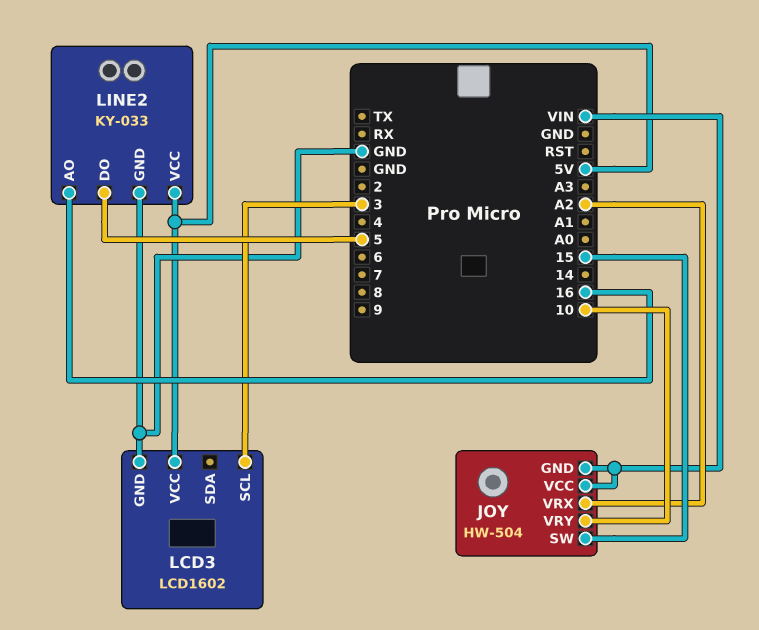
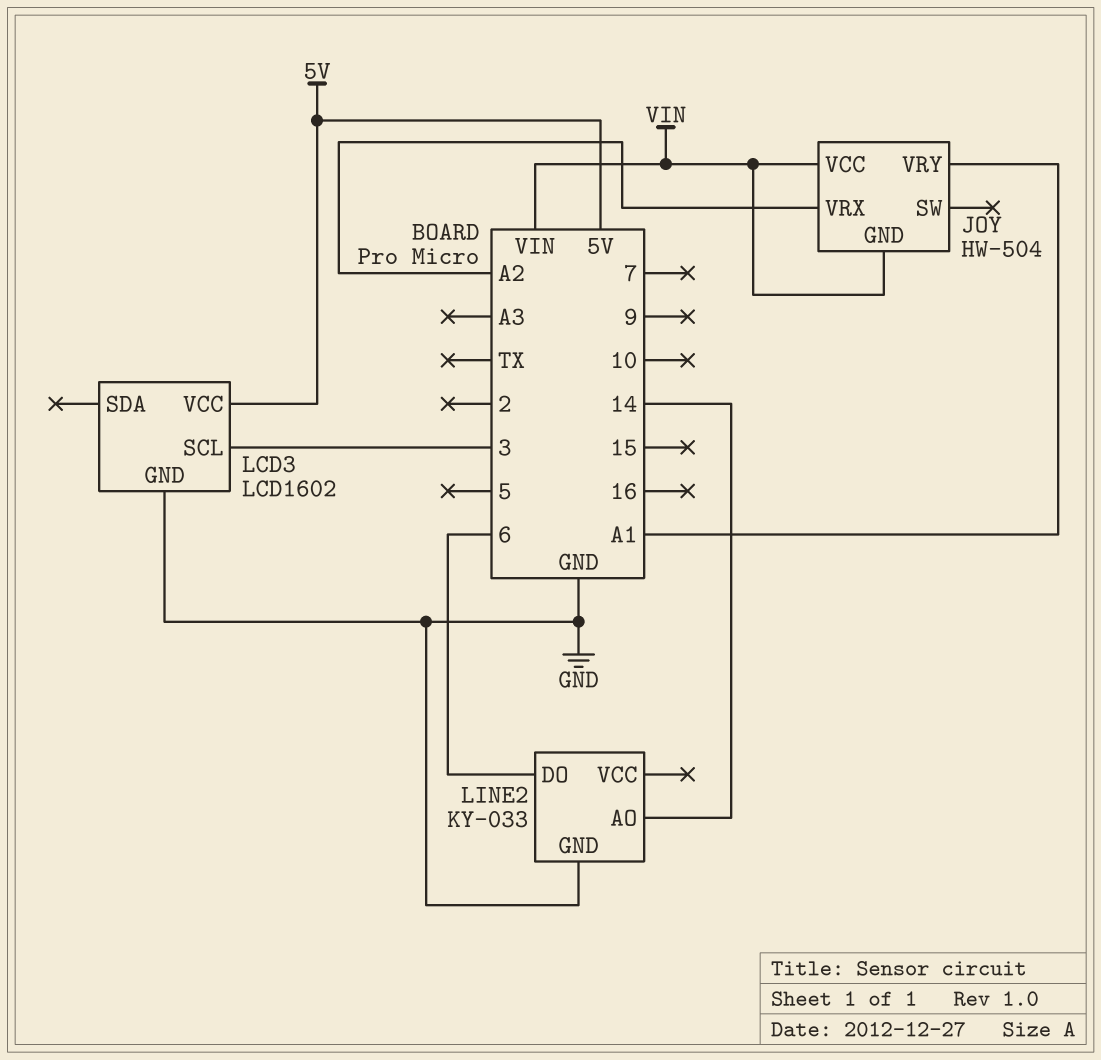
JOY pin SW: 15 -> none
JOY pin VRY: 10 -> A1
LINE2 pin AO: 16 -> 14
LINE2 pin DO: 5 -> 6
LINE2 pin VCC: 5V -> none

